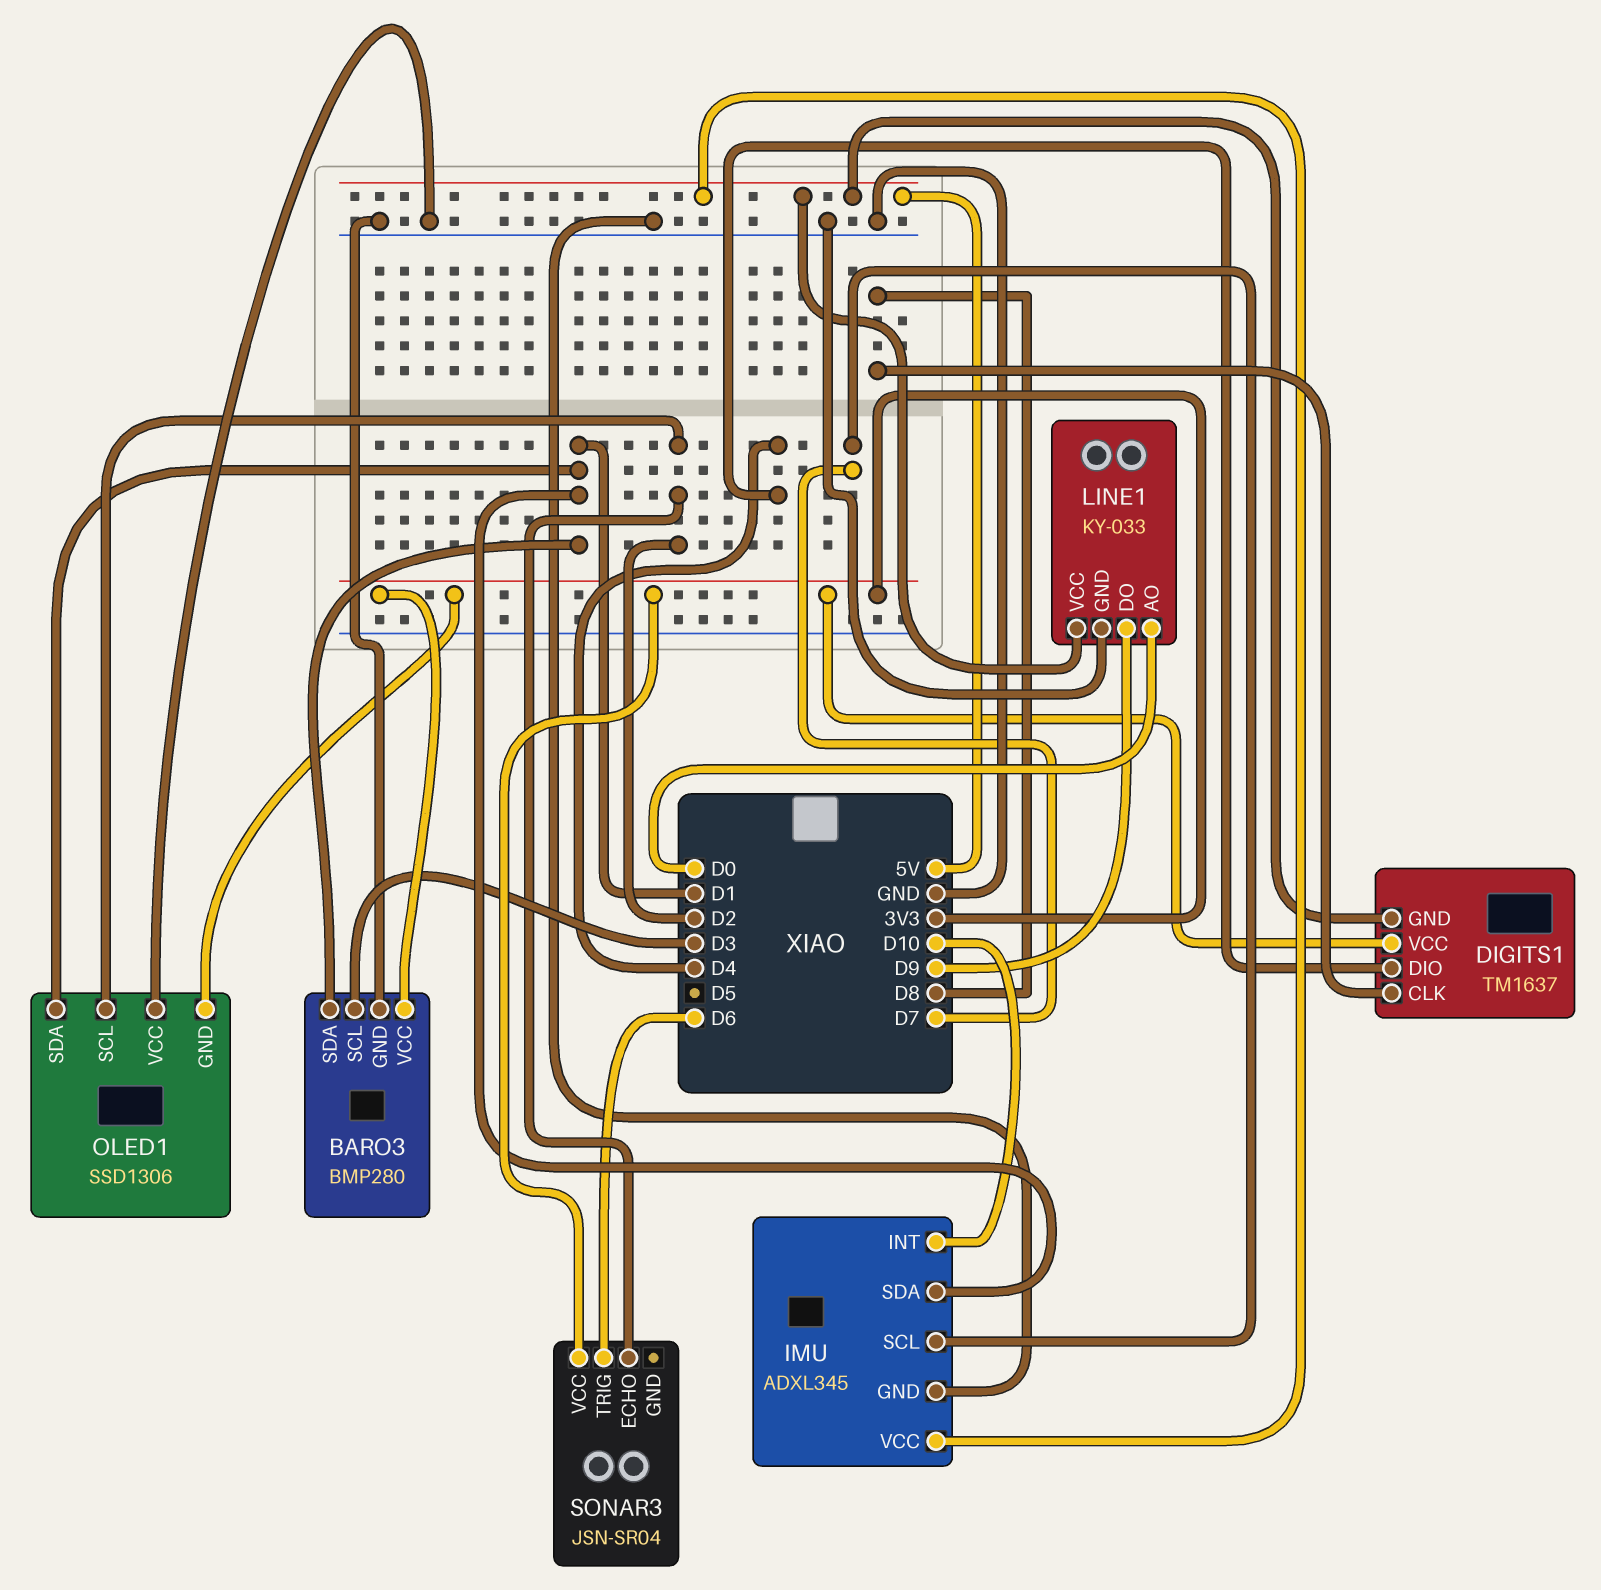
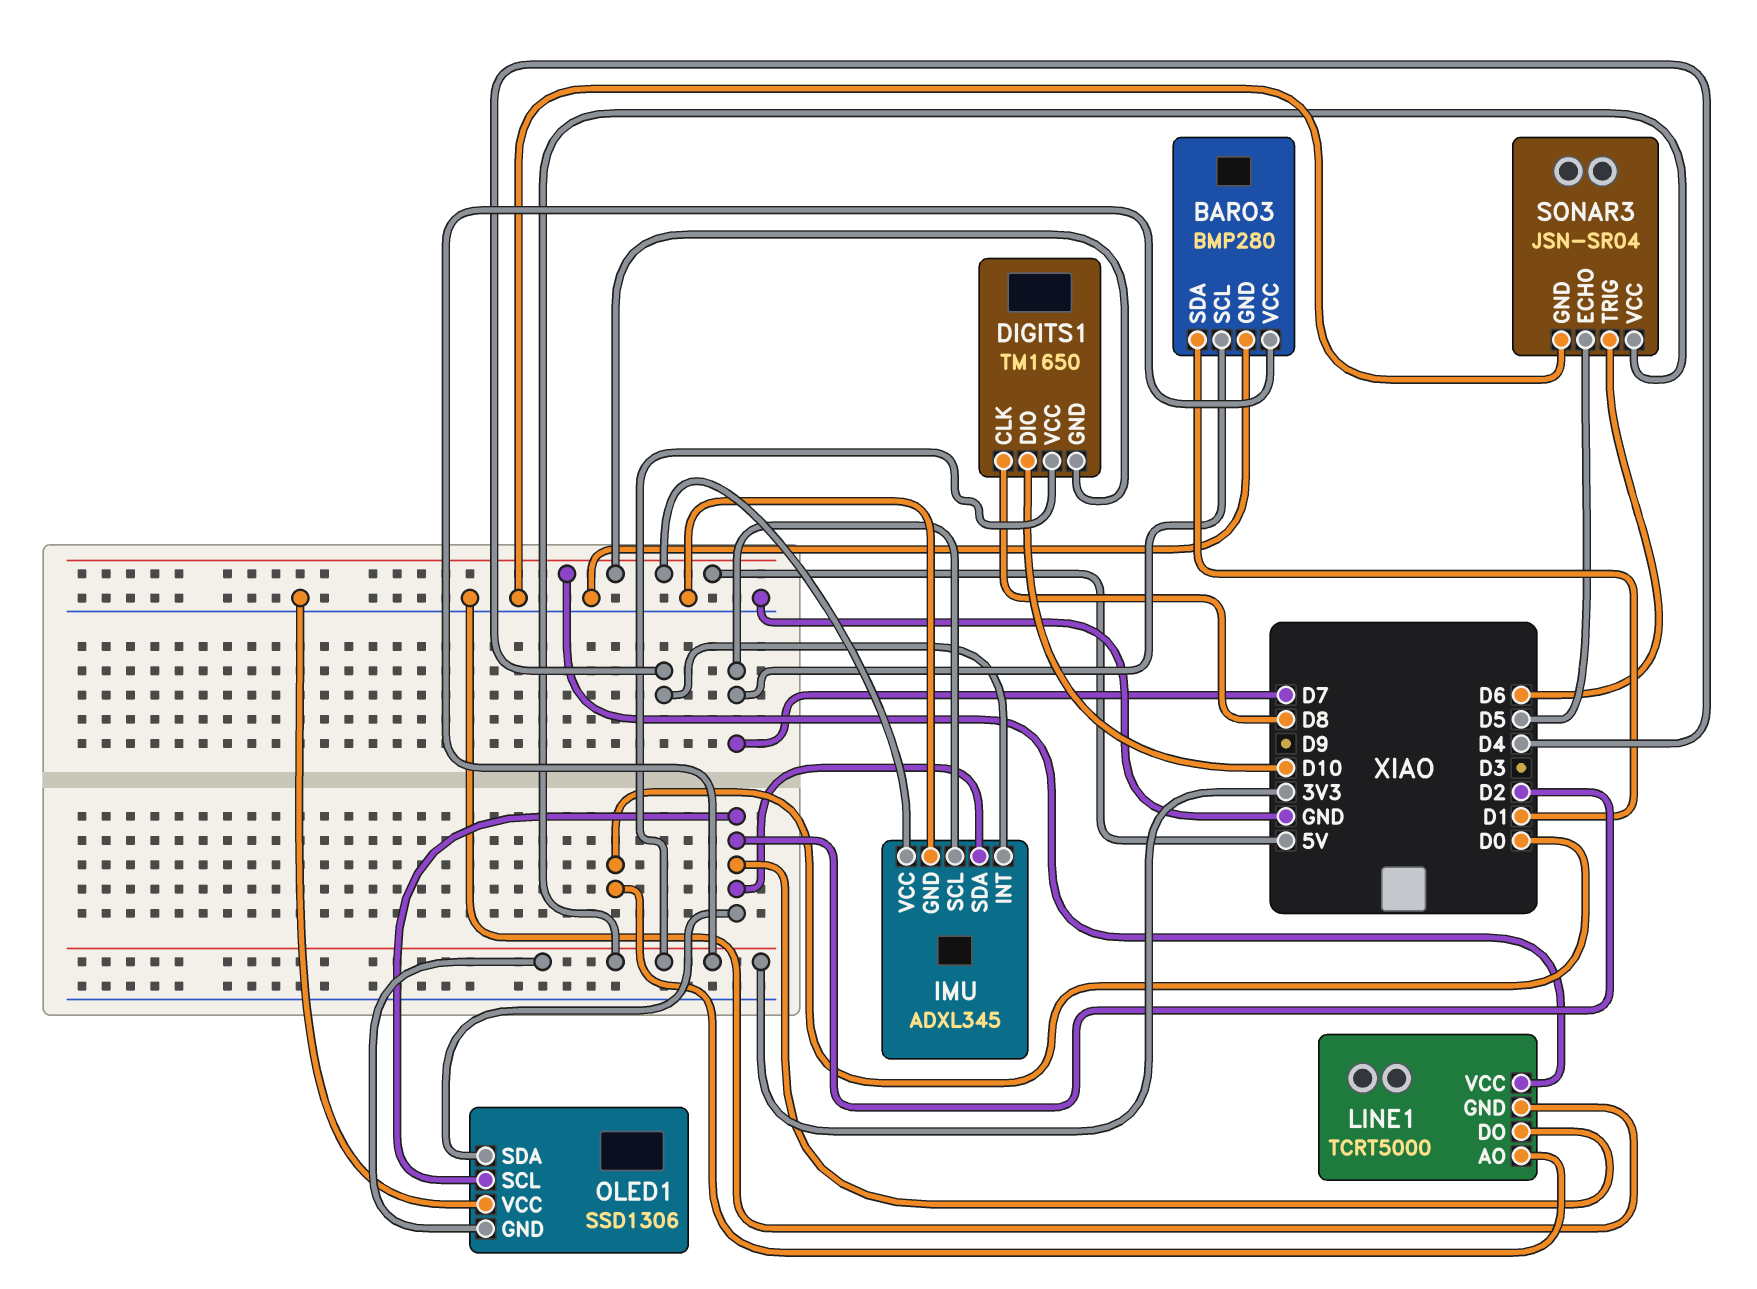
BARO3 pin SCL: D3 -> D7
DIGITS1: TM1637 -> TM1650
DIGITS1 pin DIO: D4 -> D10
IMU pin INT: D10 -> D4
IMU pin SDA: D1 -> D2
LINE1: KY-033 -> TCRT5000
LINE1 pin DO: D9 -> D2
OLED1 pin SDA: D1 -> D2
SONAR3 pin ECHO: D2 -> D5
SONAR3 pin GND: none -> GND

